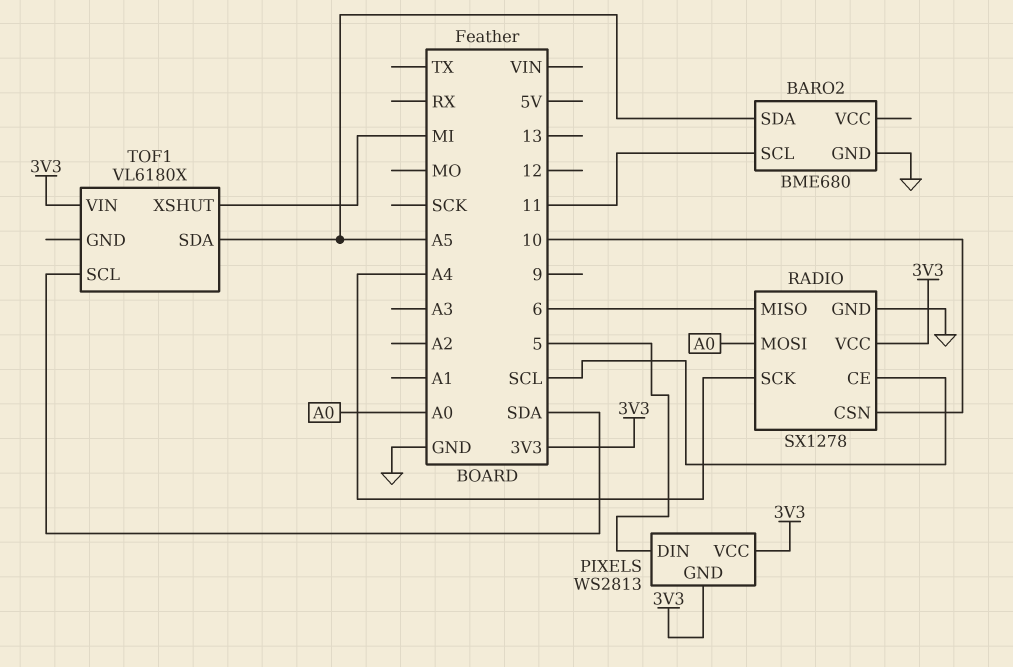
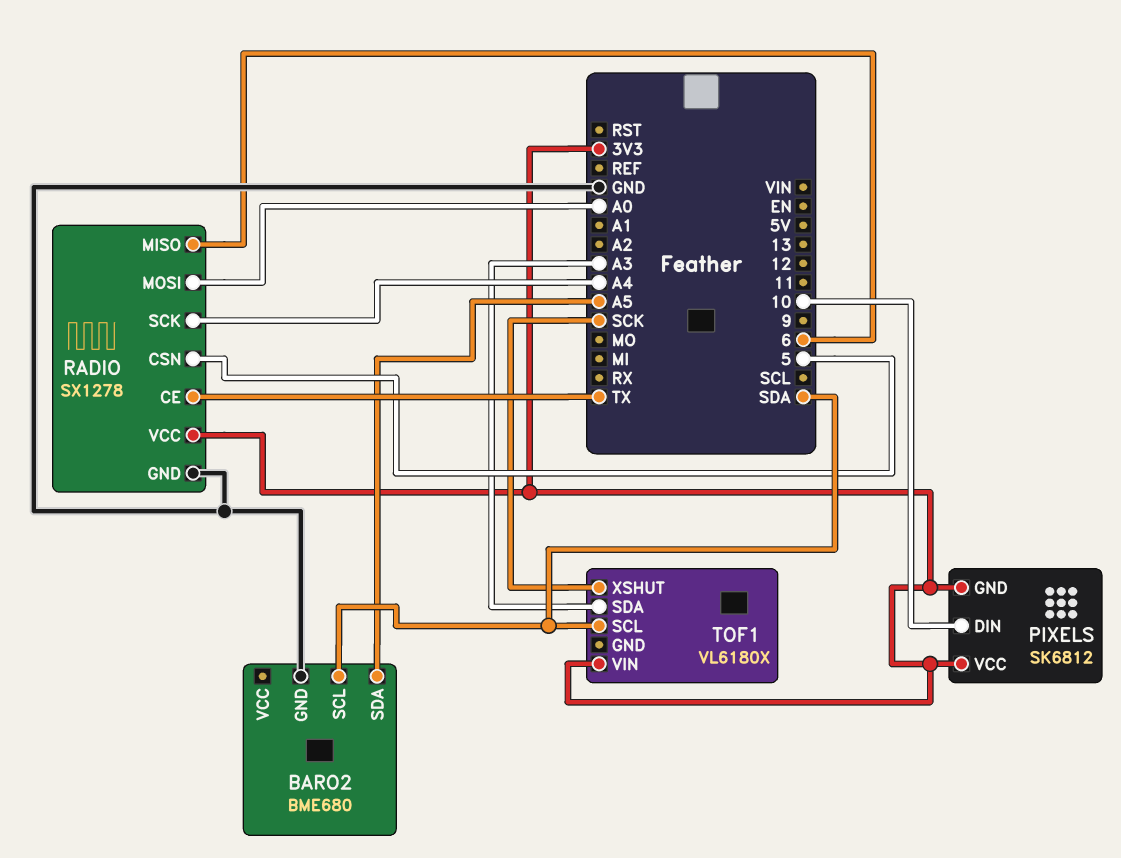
BARO2 pin SCL: 11 -> SDA
PIXELS: WS2813 -> SK6812
PIXELS pin DIN: 5 -> 10
RADIO pin CE: SCL -> TX
RADIO pin CSN: 10 -> 5
TOF1 pin SDA: A5 -> A3
TOF1 pin XSHUT: MI -> SCK

